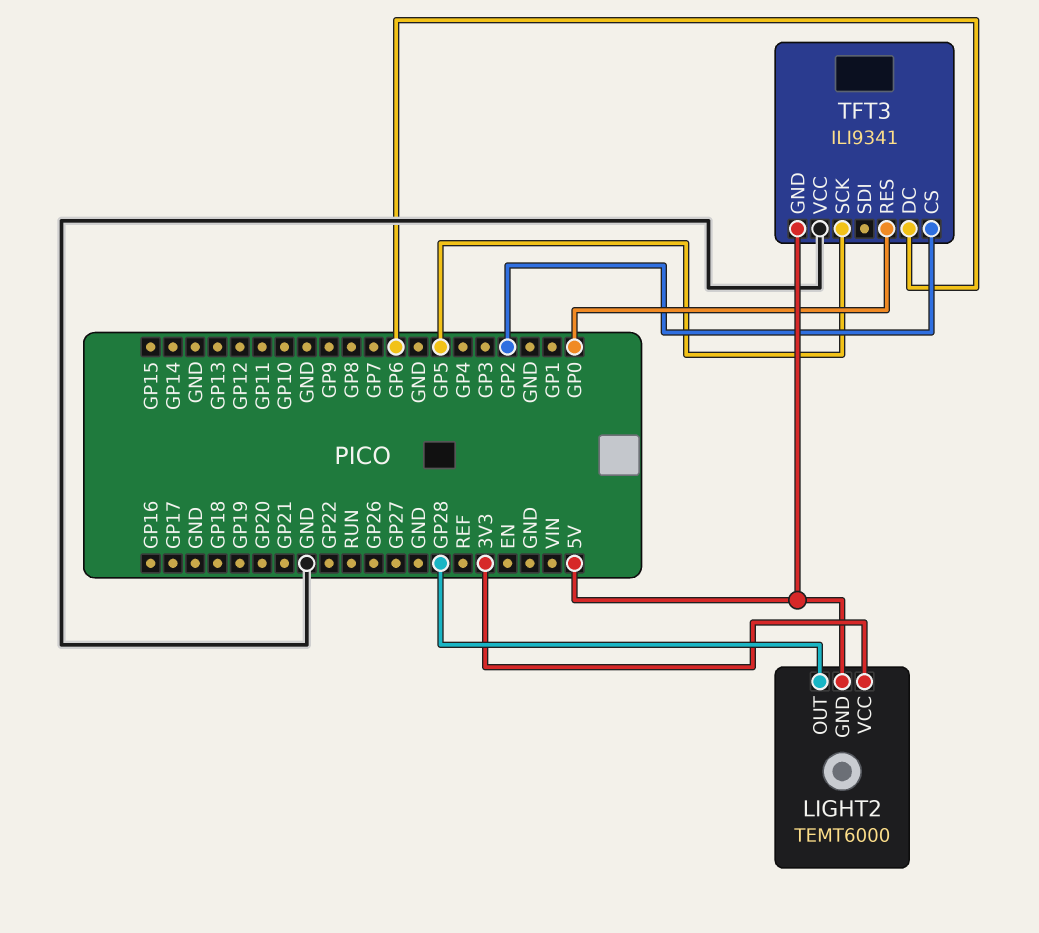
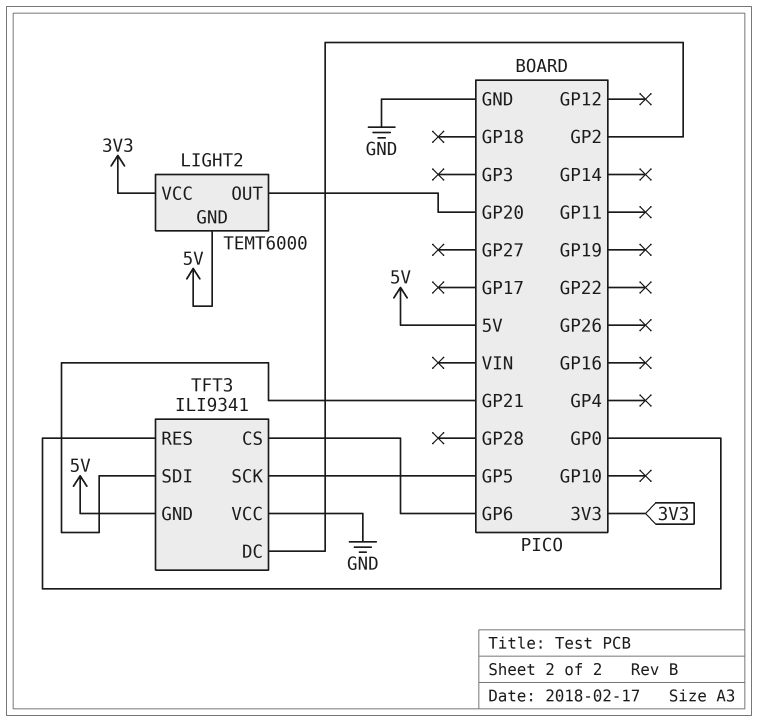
LIGHT2 pin OUT: GP28 -> GP20
TFT3 pin CS: GP2 -> GP6
TFT3 pin DC: GP6 -> GP2
TFT3 pin SDI: none -> GP21

